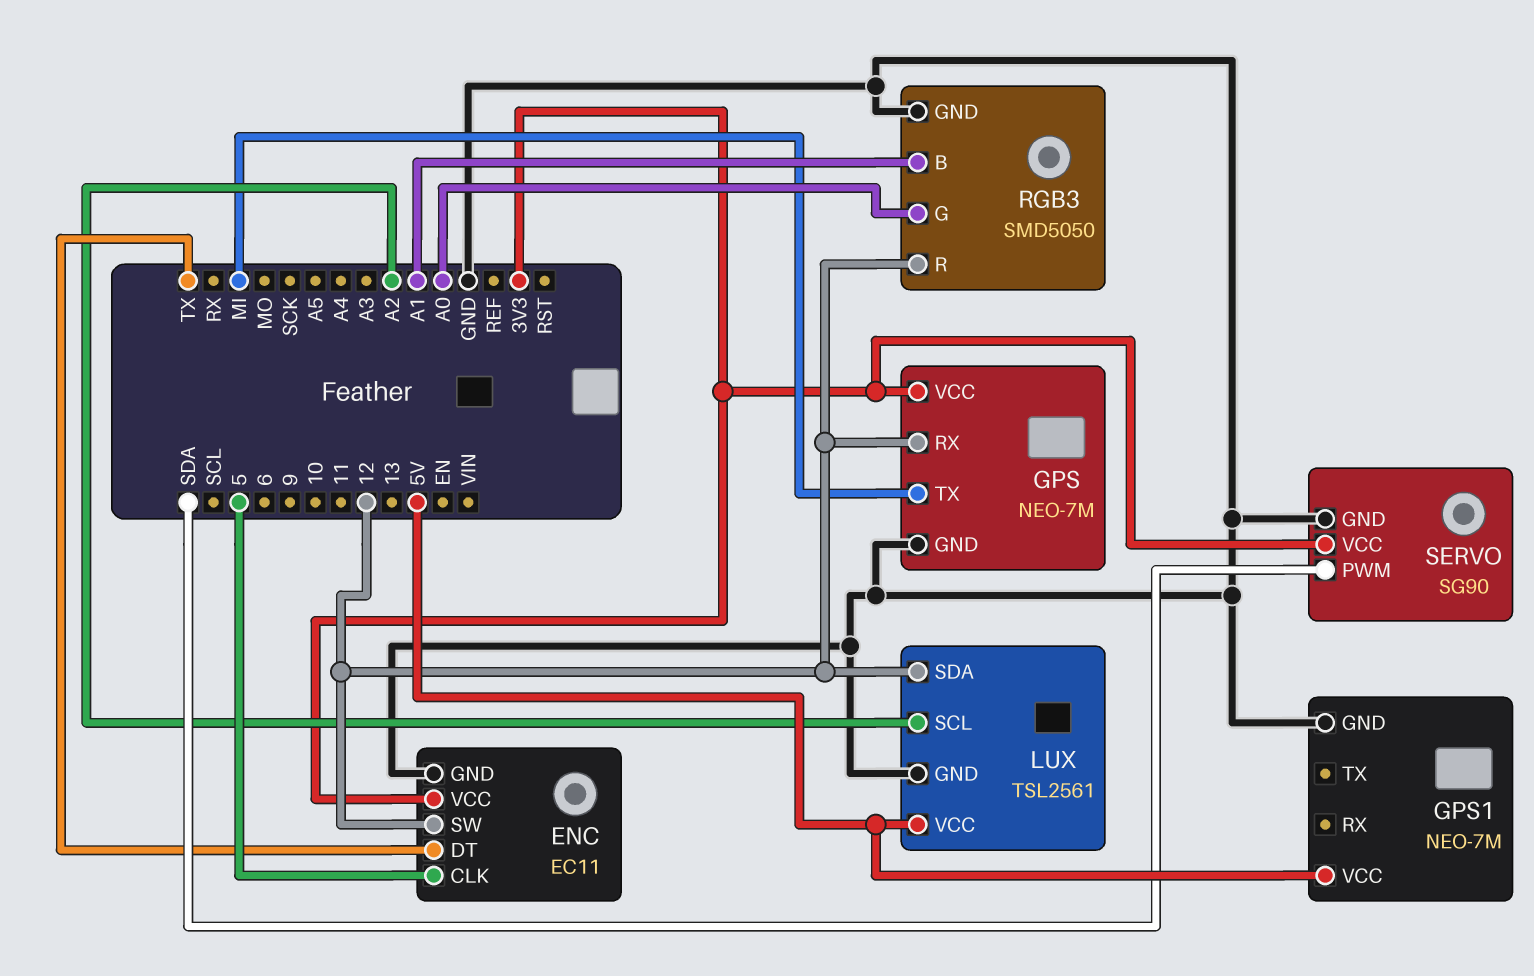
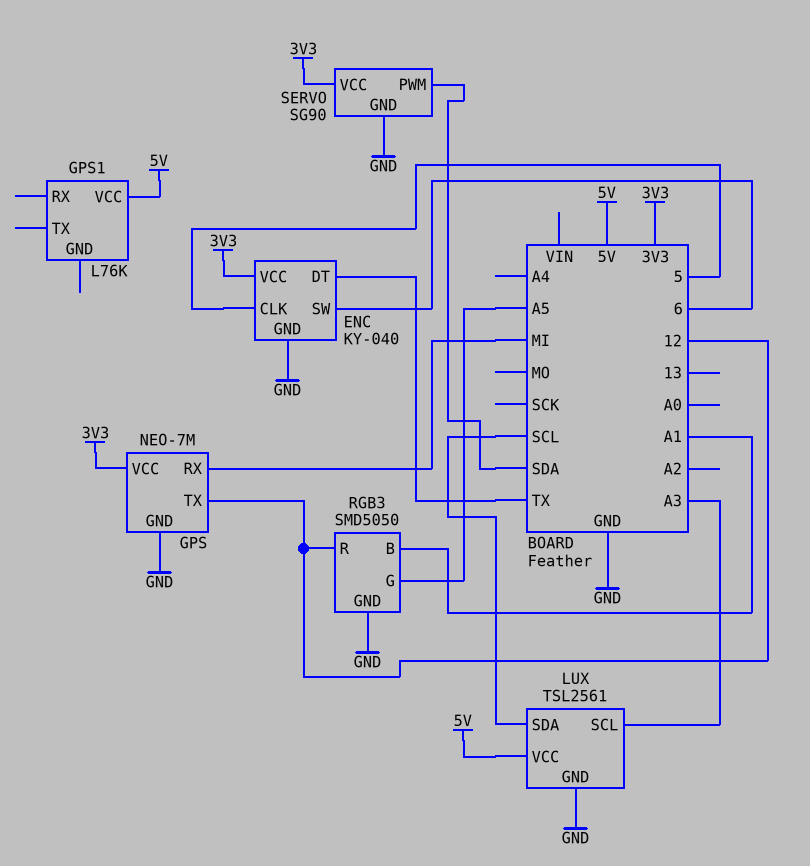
ENC: EC11 -> KY-040
ENC pin SW: 12 -> 6
GPS pin RX: 12 -> MI
GPS pin TX: MI -> 12
GPS1: NEO-7M -> L76K
GPS1 pin GND: GND -> none
LUX pin SCL: A2 -> A3
LUX pin SDA: 12 -> SCL
RGB3 pin G: A0 -> A5

